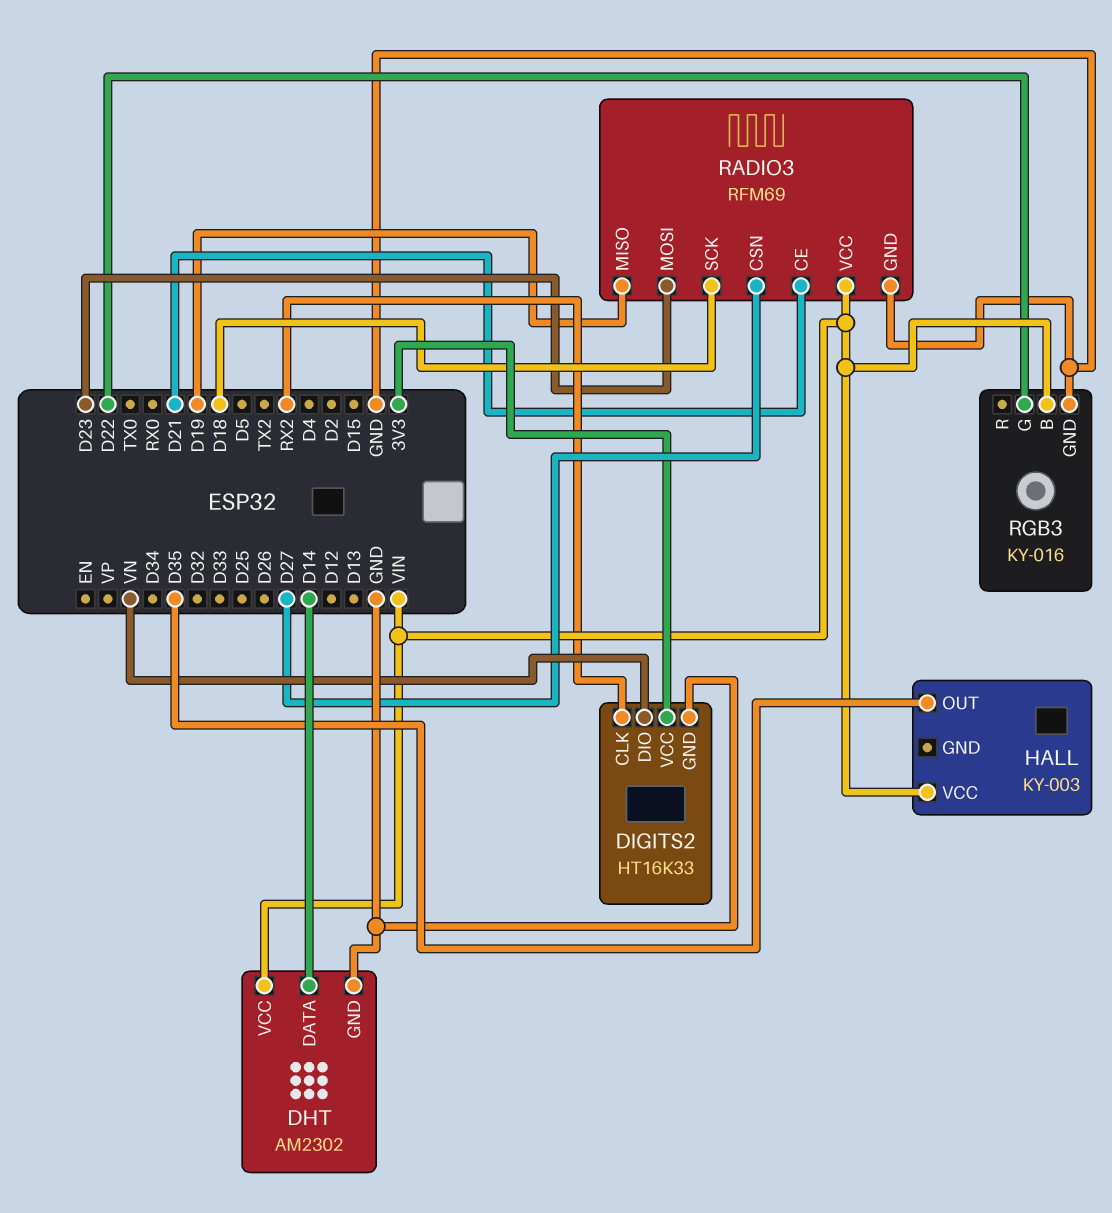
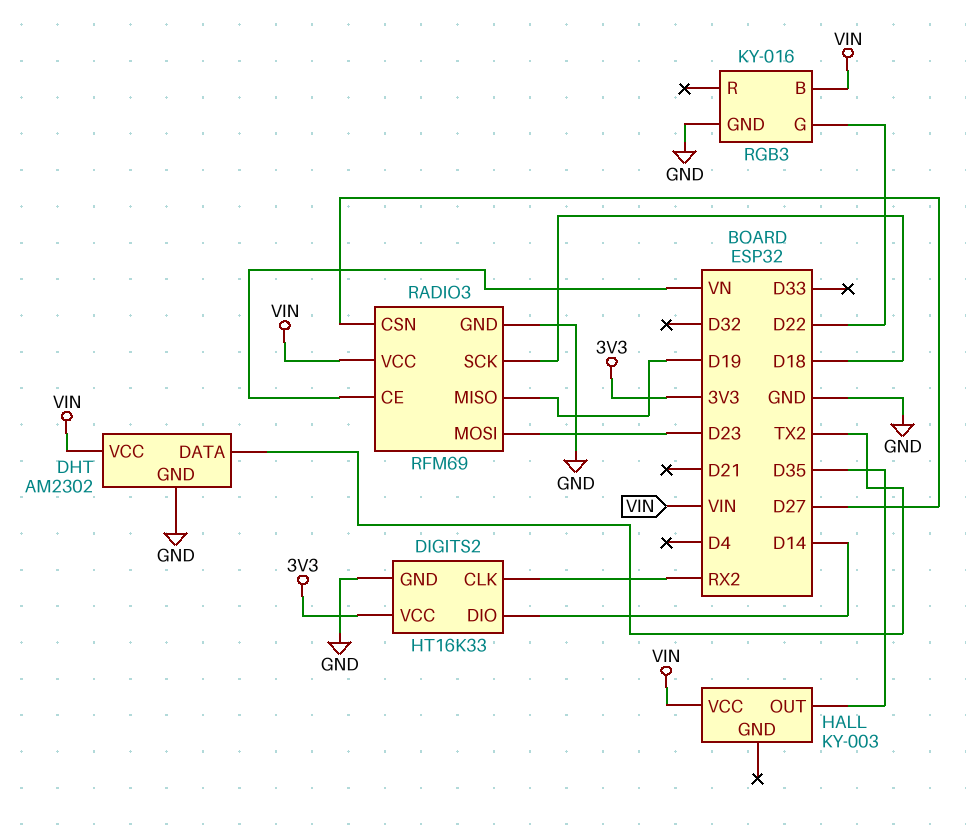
DHT pin DATA: D14 -> TX2
DIGITS2 pin DIO: VN -> D14
RADIO3 pin CE: D21 -> VN

